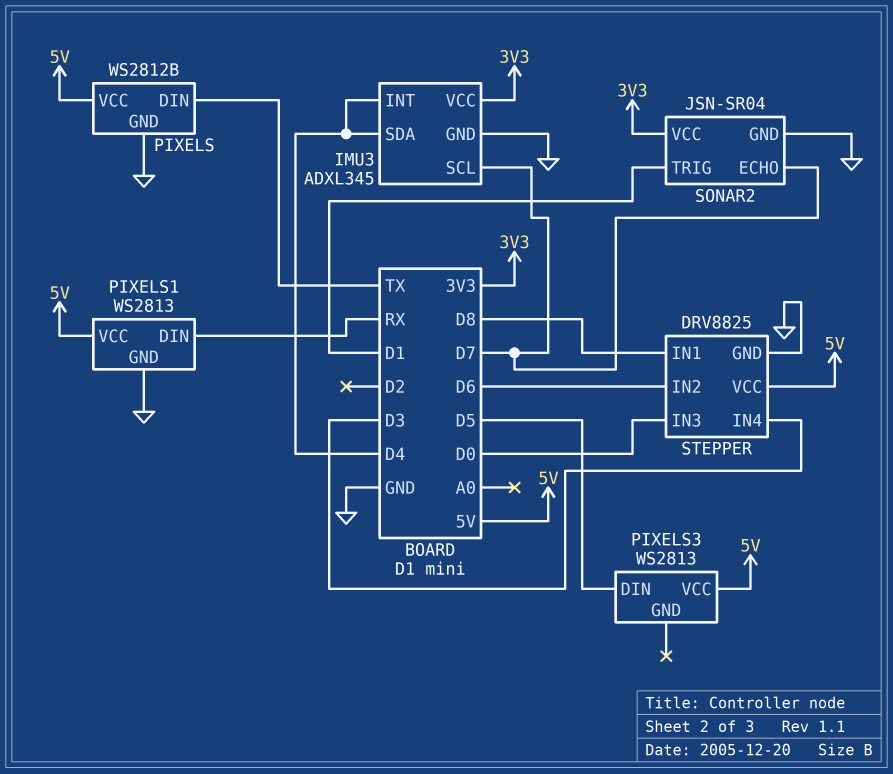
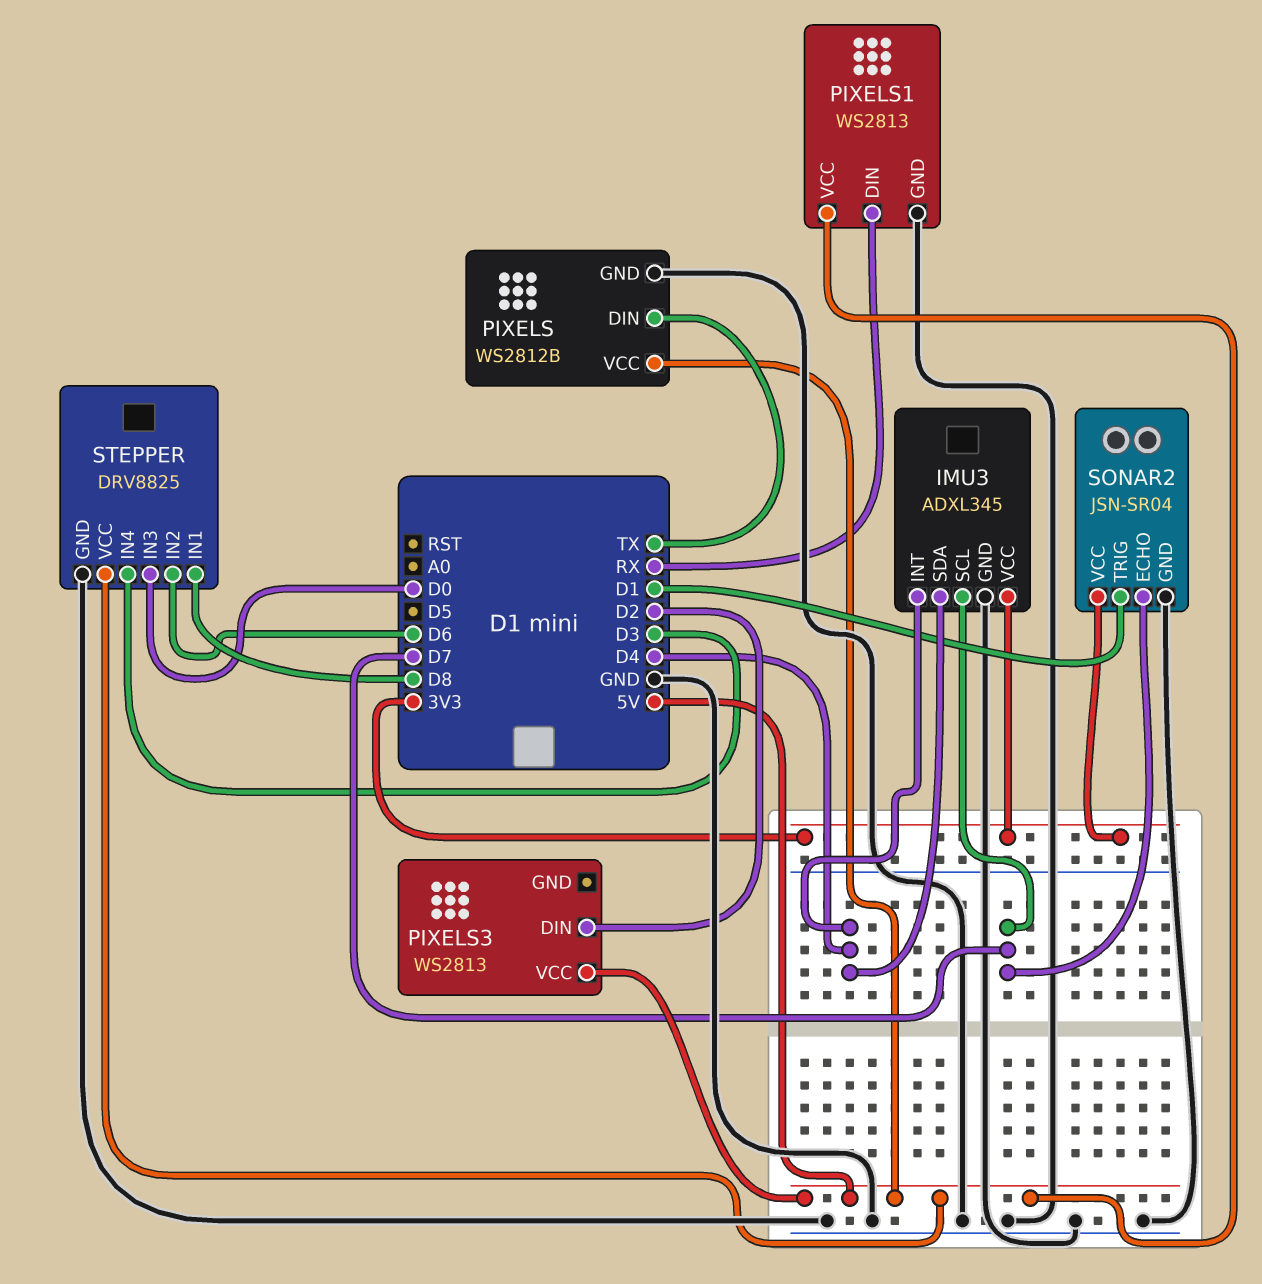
PIXELS3 pin DIN: D5 -> D2

